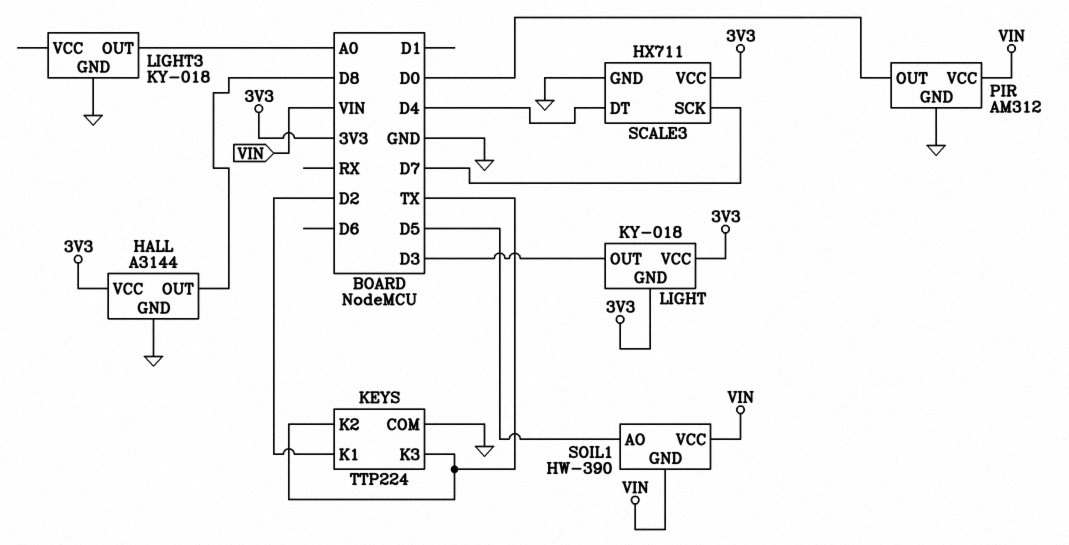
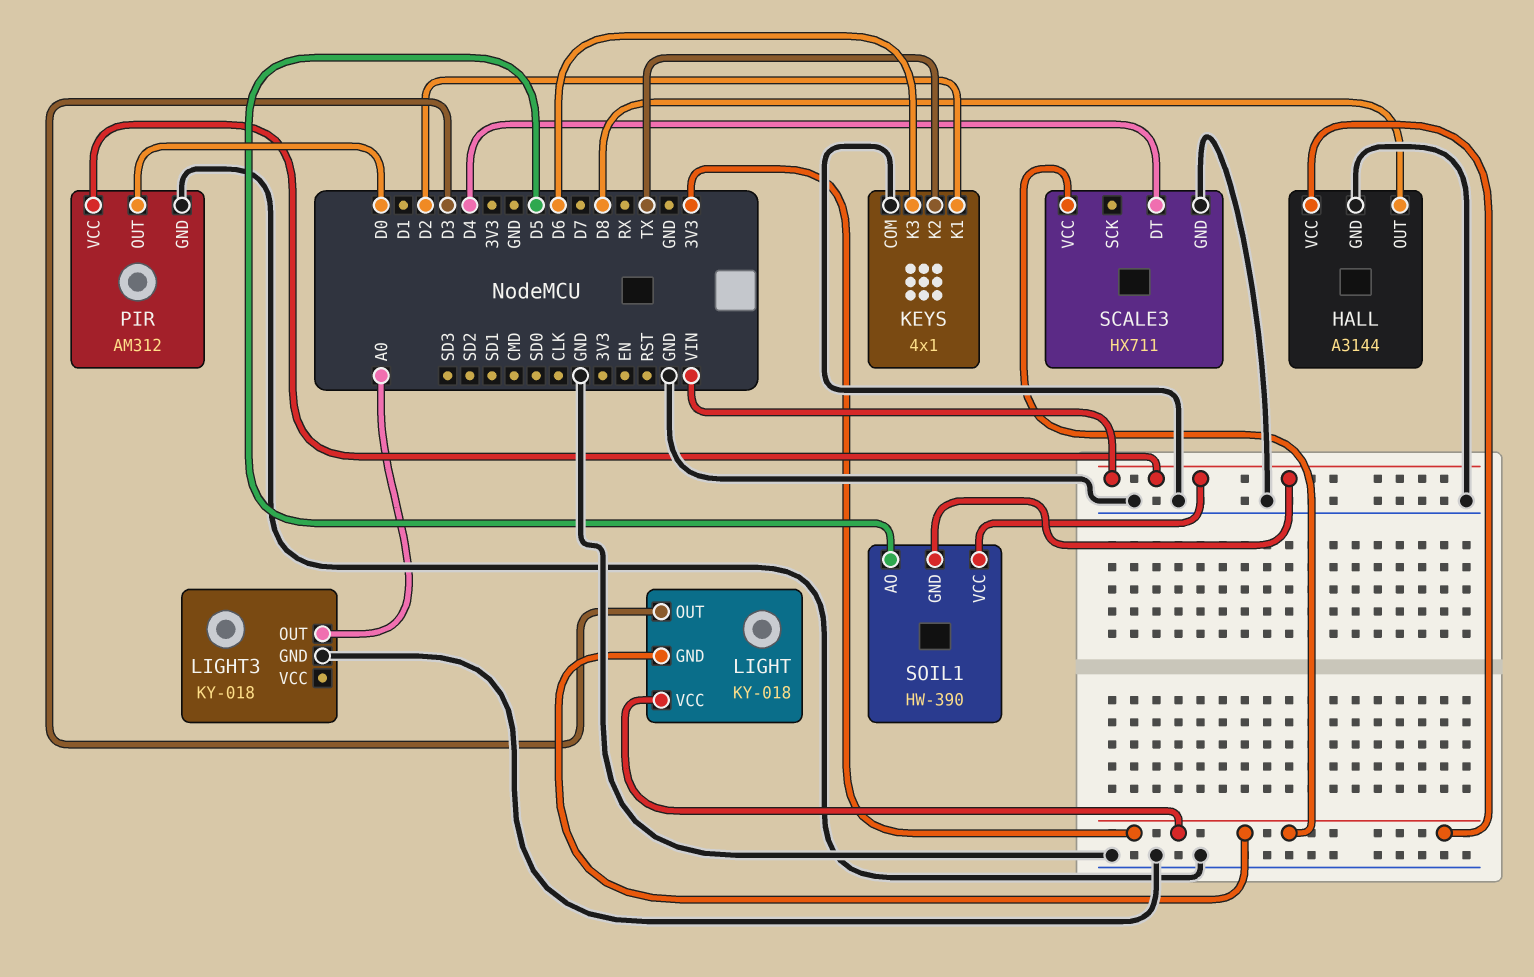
KEYS: TTP224 -> 4x1
KEYS pin K3: TX -> D6
SCALE3 pin SCK: D7 -> none

